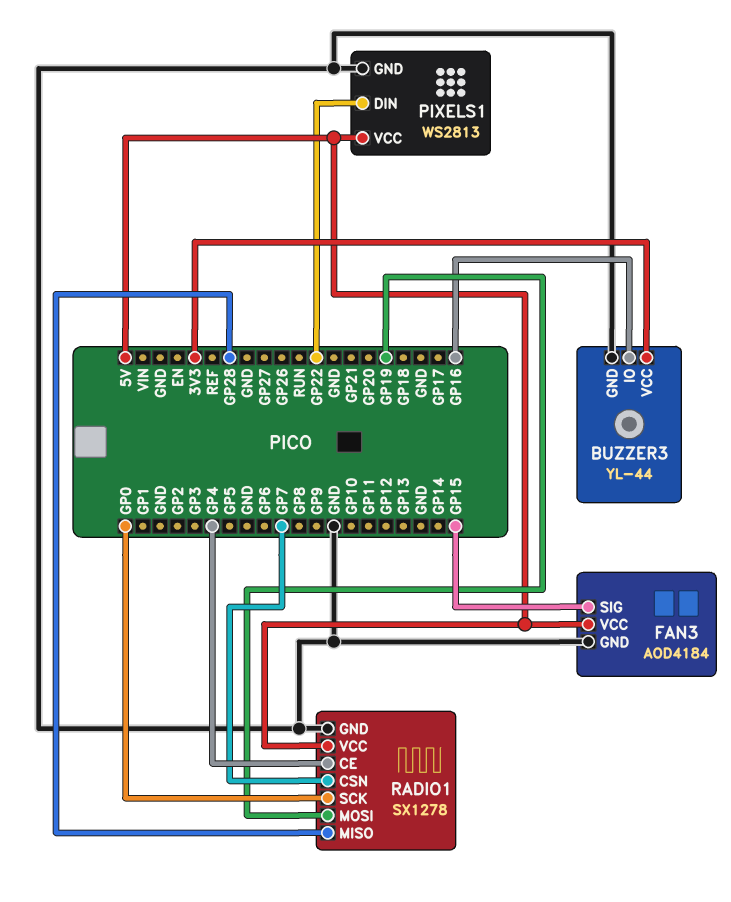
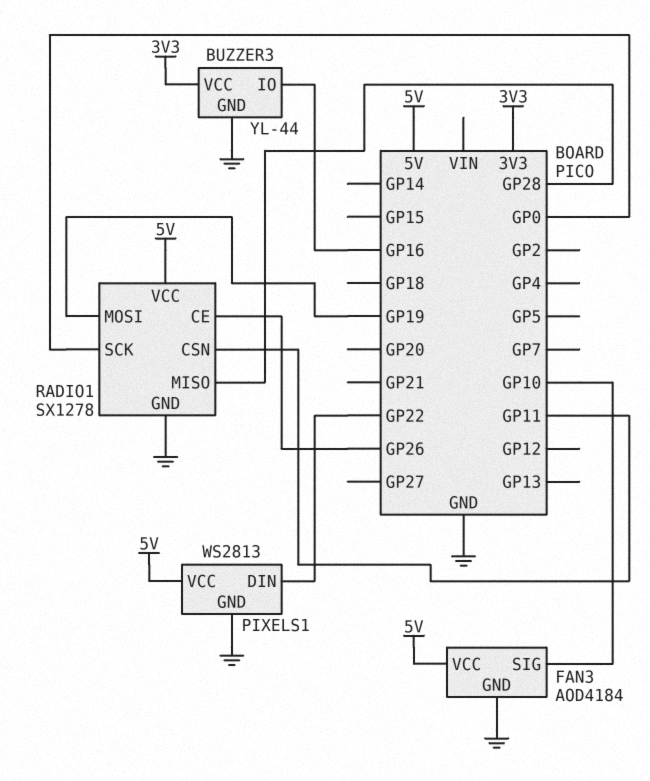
FAN3 pin SIG: GP15 -> GP10
RADIO1 pin CE: GP4 -> GP26
RADIO1 pin CSN: GP7 -> GP11

